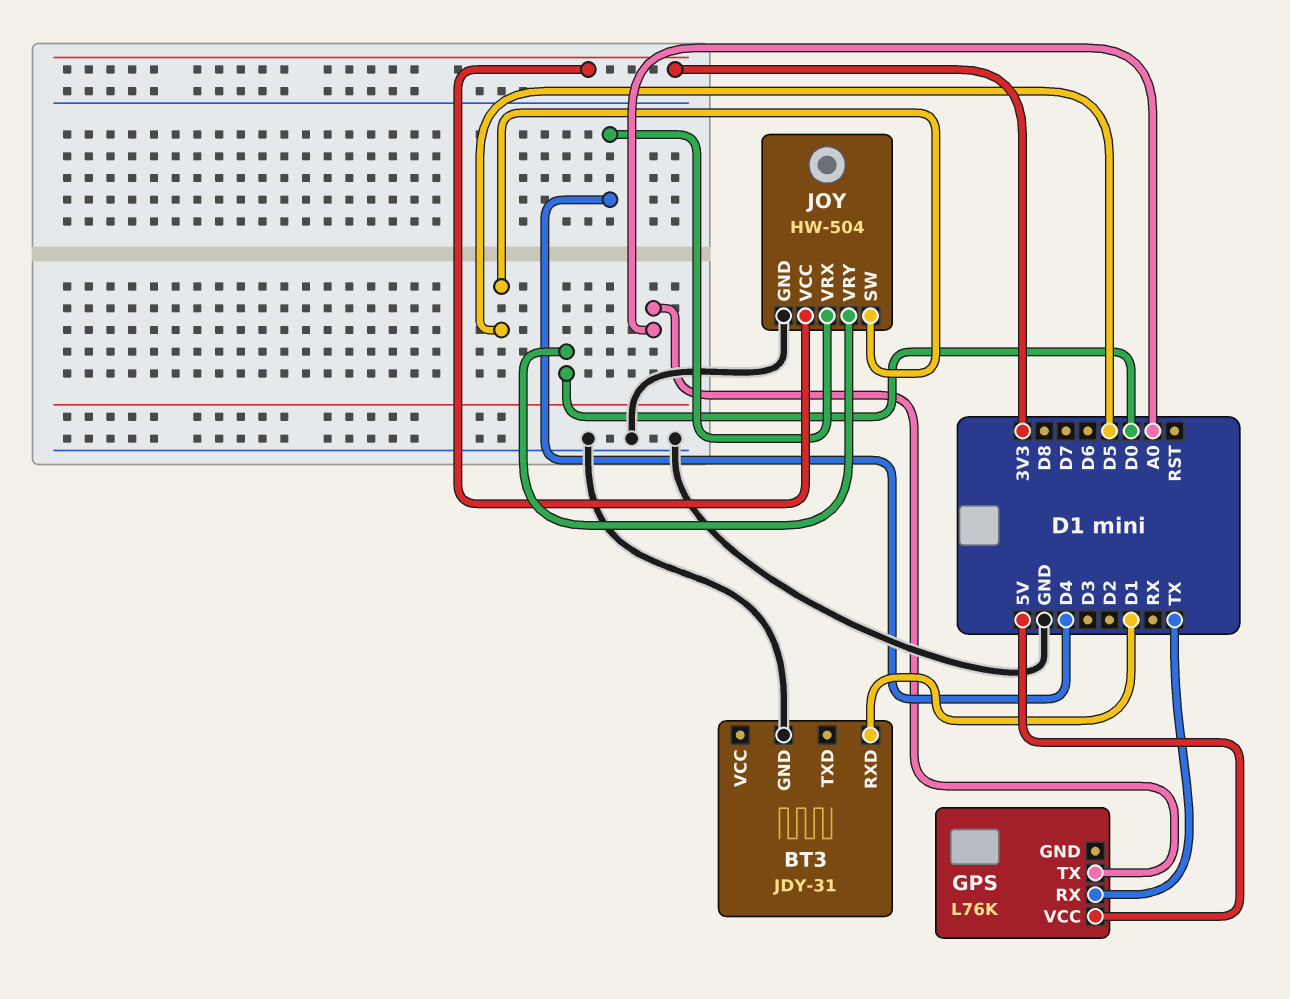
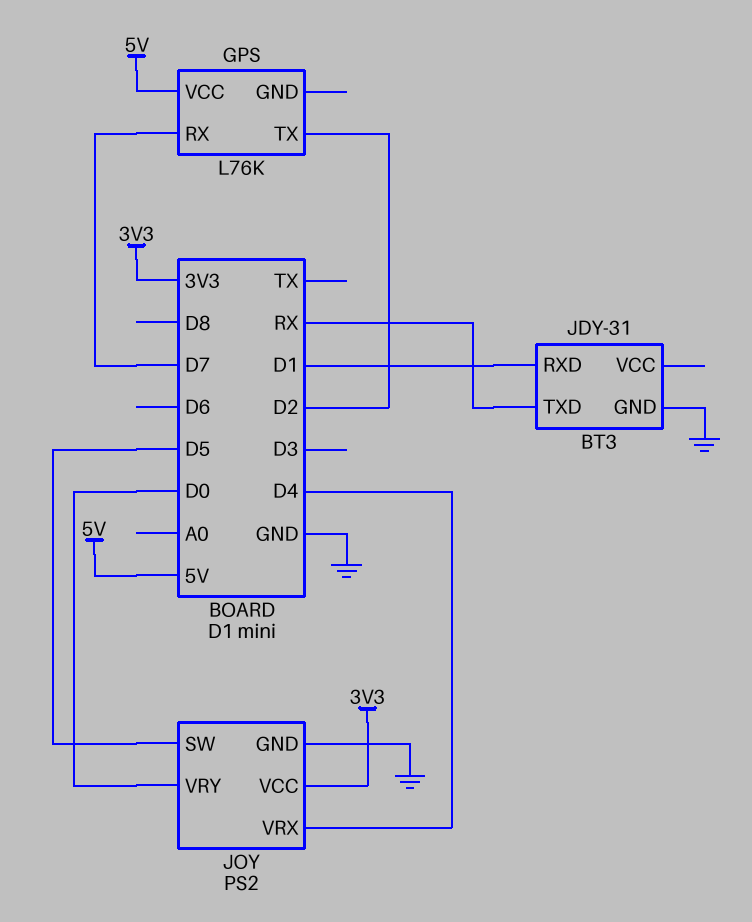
BT3 pin TXD: none -> RX
GPS pin RX: TX -> D7
GPS pin TX: A0 -> D2
JOY: HW-504 -> PS2

